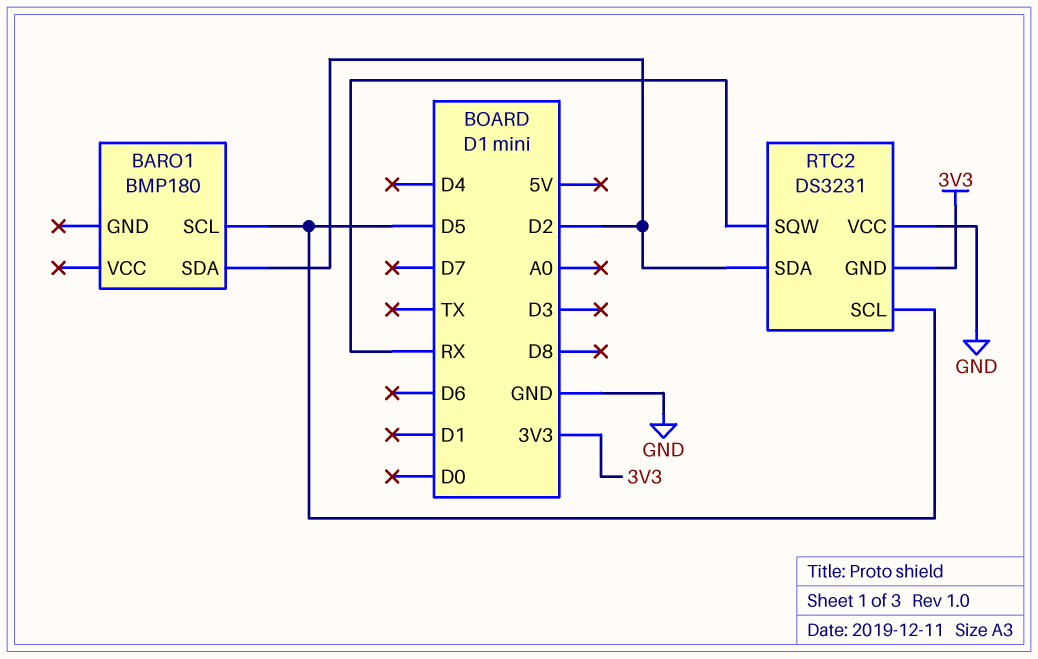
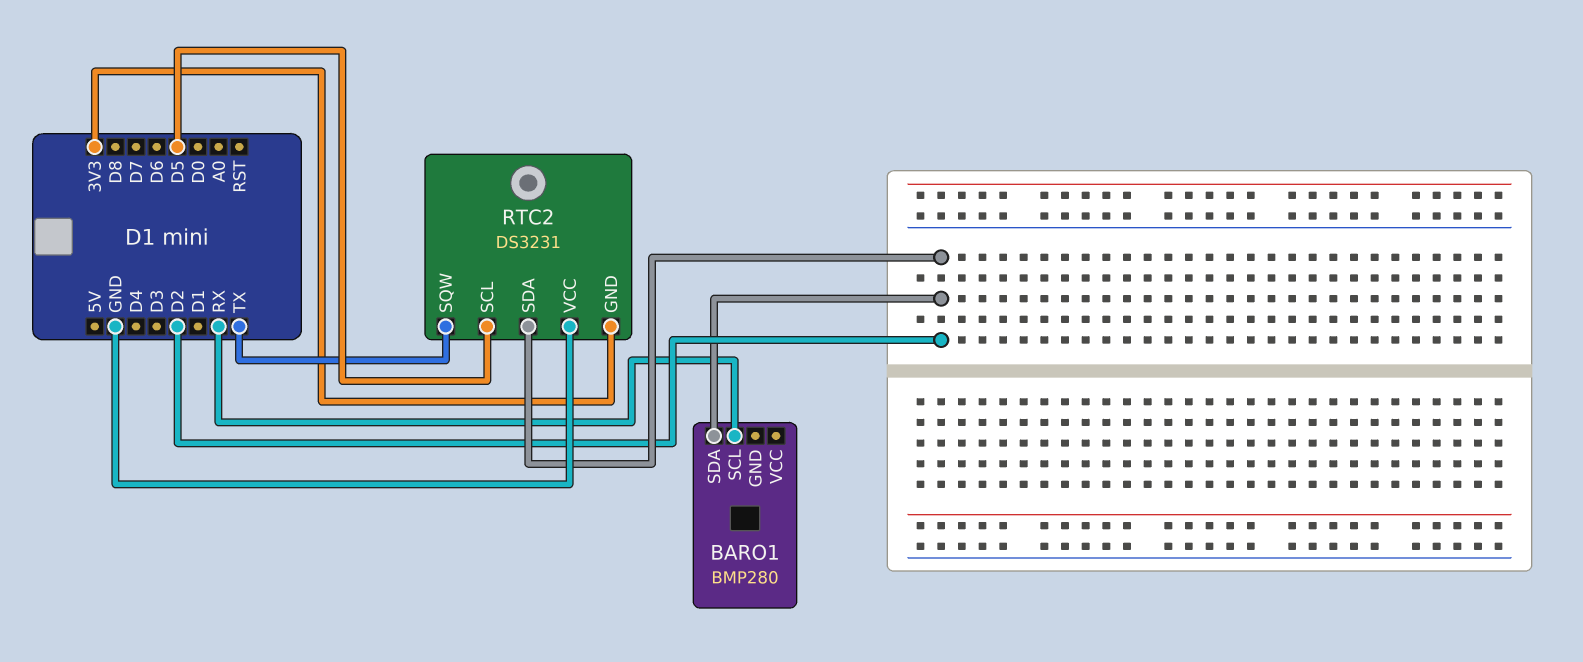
BARO1: BMP180 -> BMP280
BARO1 pin SCL: D5 -> RX
RTC2 pin SQW: RX -> TX

